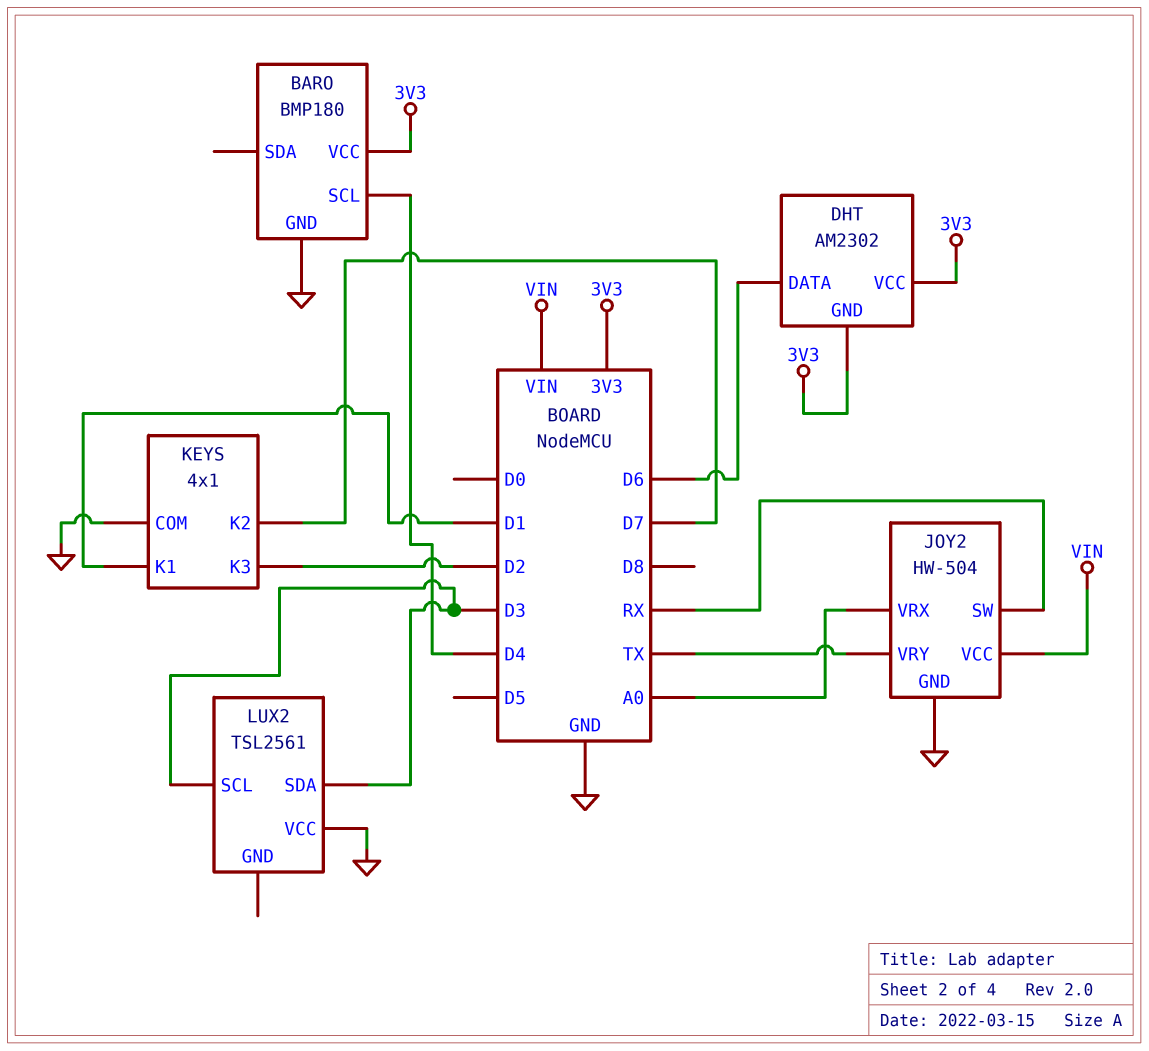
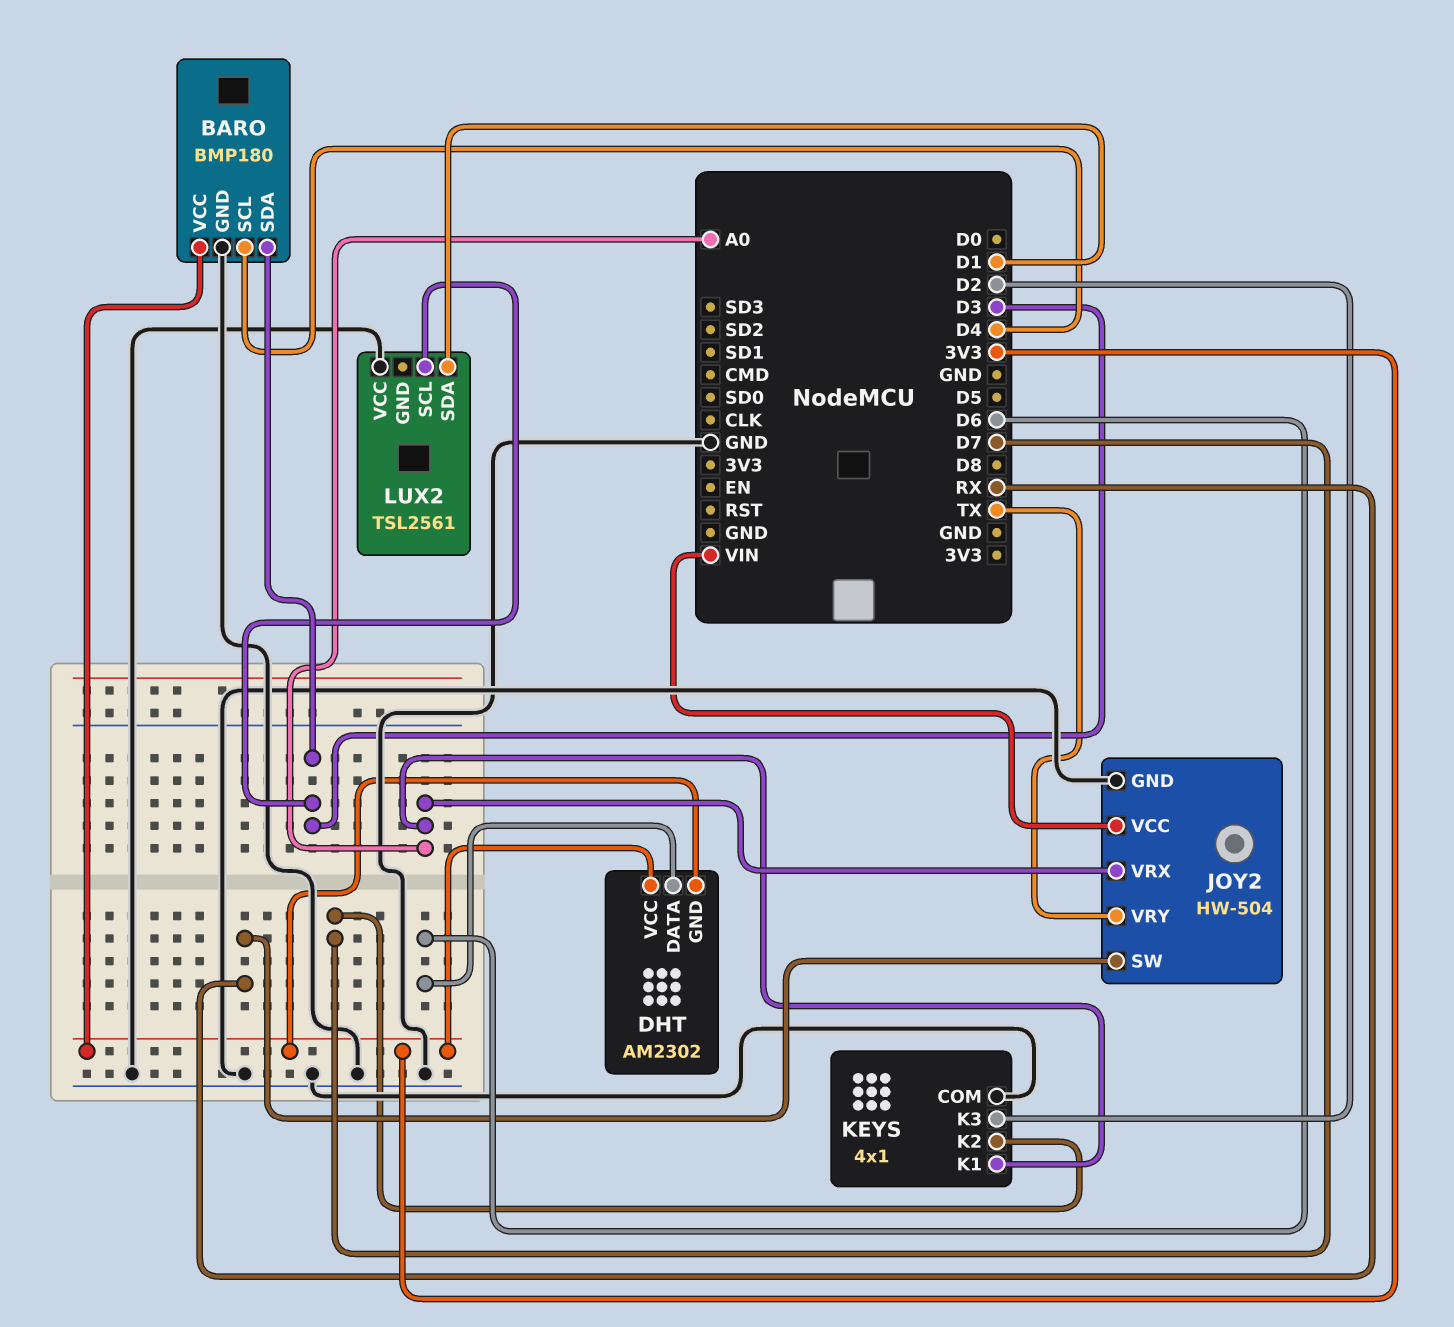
BARO pin SDA: none -> D3
KEYS pin K1: D1 -> A0
LUX2 pin SDA: D3 -> D1

